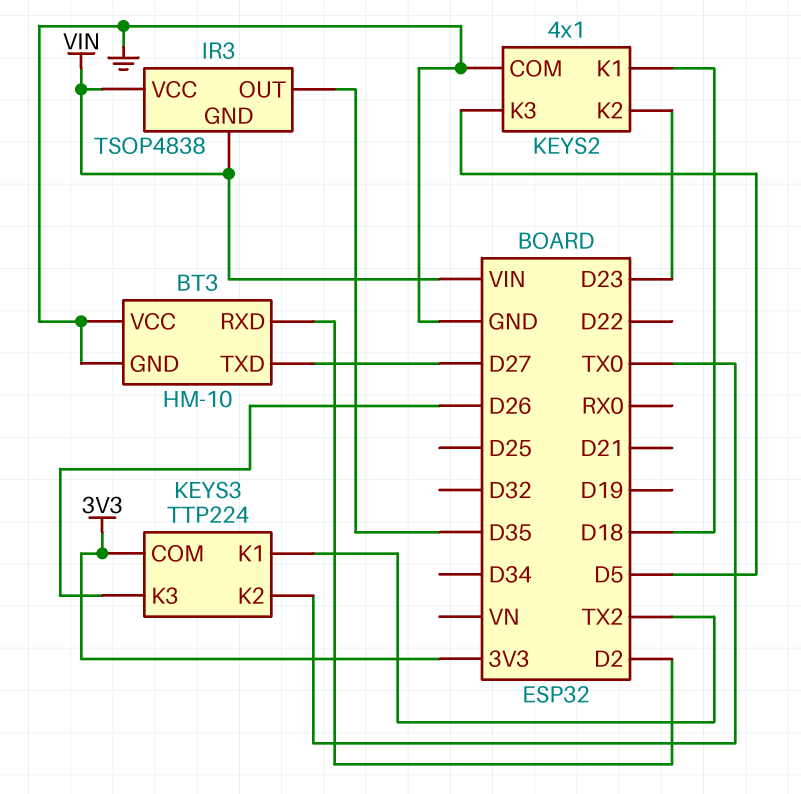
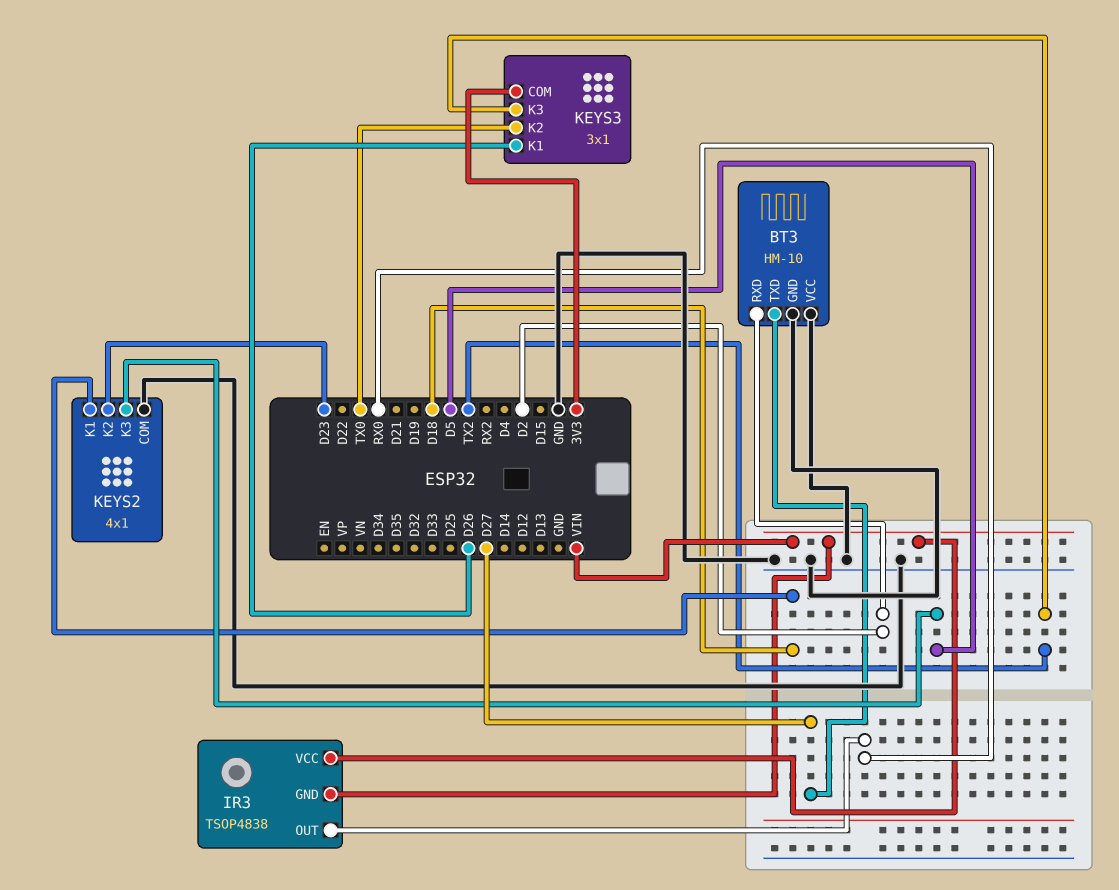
IR3 pin OUT: D35 -> RX0
KEYS3: TTP224 -> 3x1
KEYS3 pin K1: TX2 -> D26
KEYS3 pin K3: D26 -> TX2

